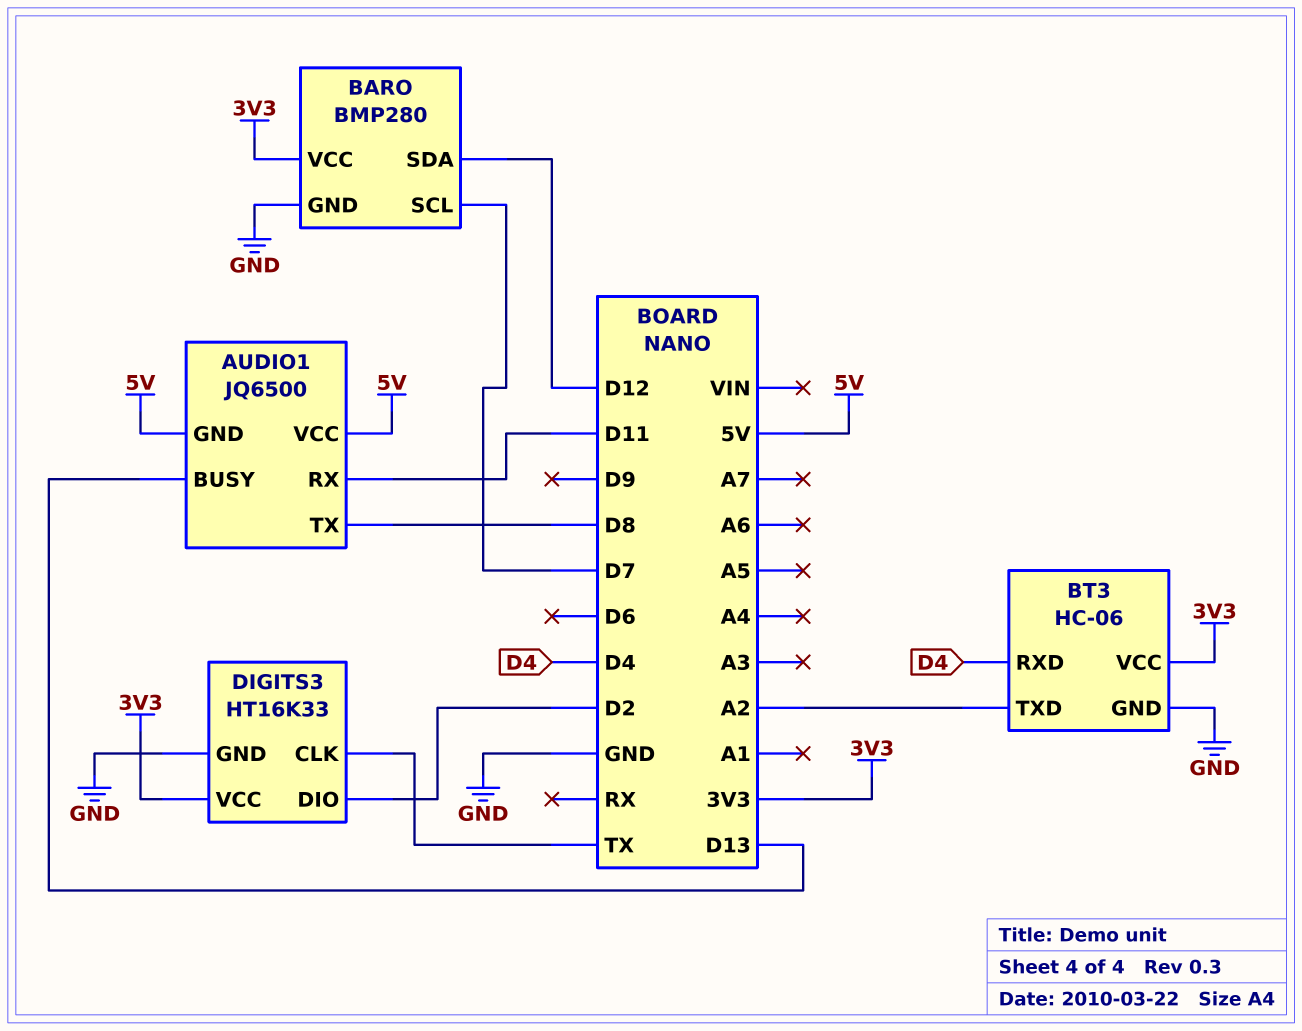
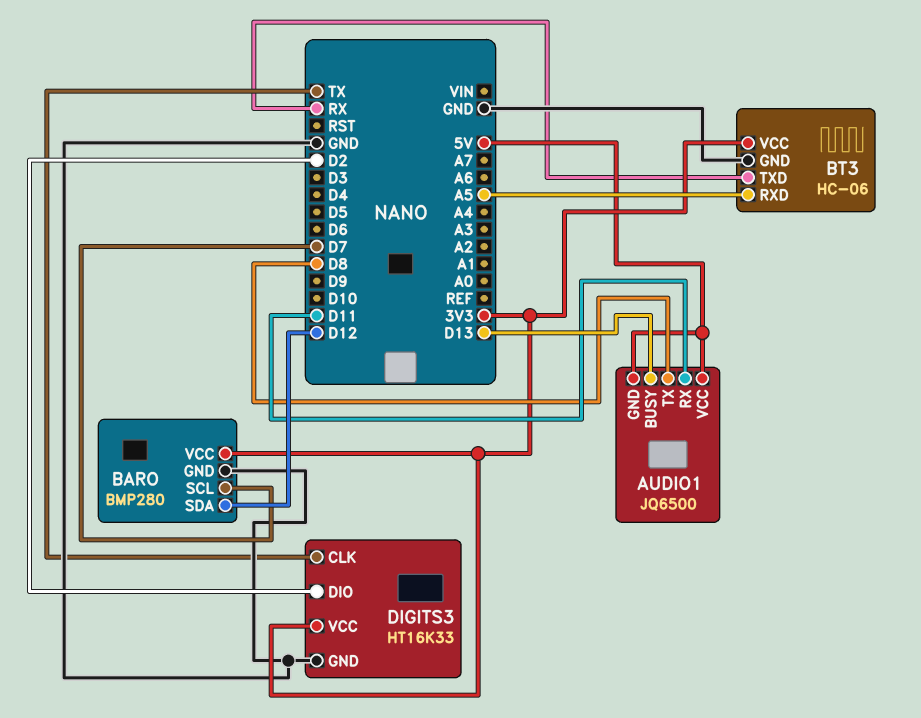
BT3 pin RXD: D4 -> A5
BT3 pin TXD: A2 -> RX

